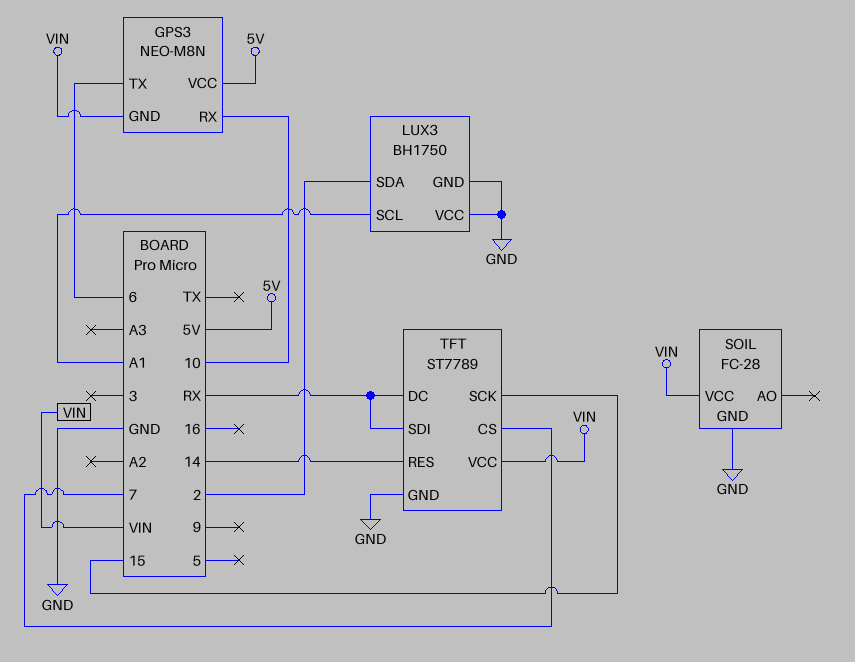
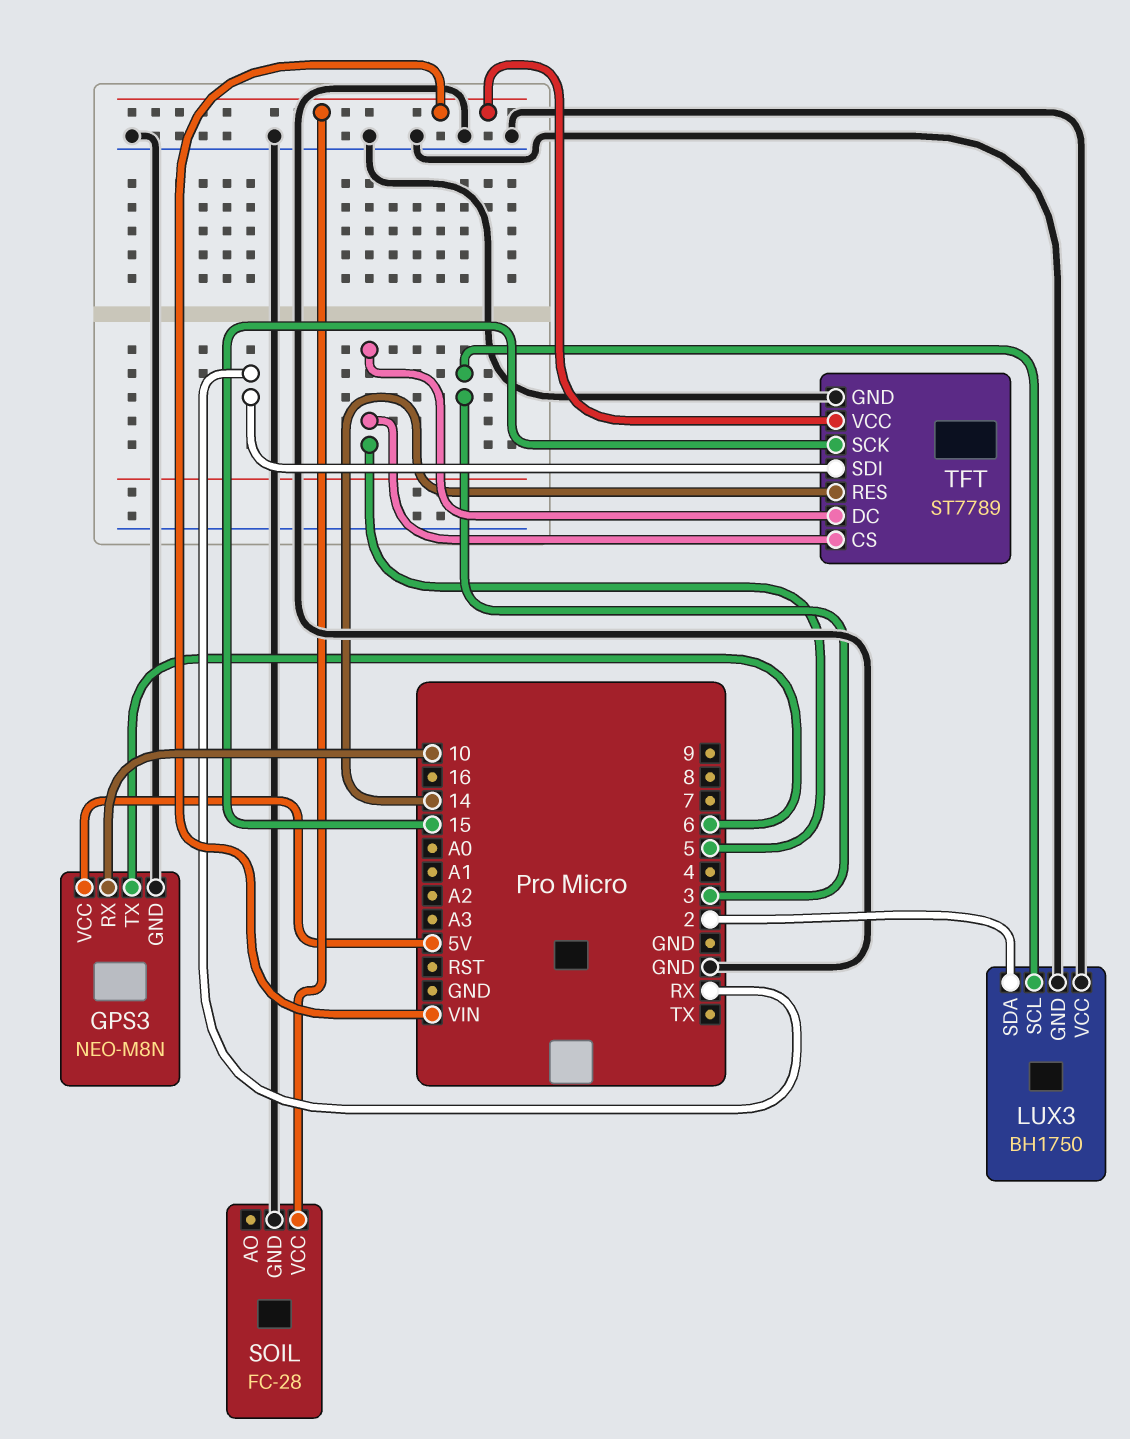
GPS3 pin GND: VIN -> GND
LUX3 pin SCL: A1 -> 3
TFT pin CS: 7 -> 5
TFT pin DC: RX -> 5

